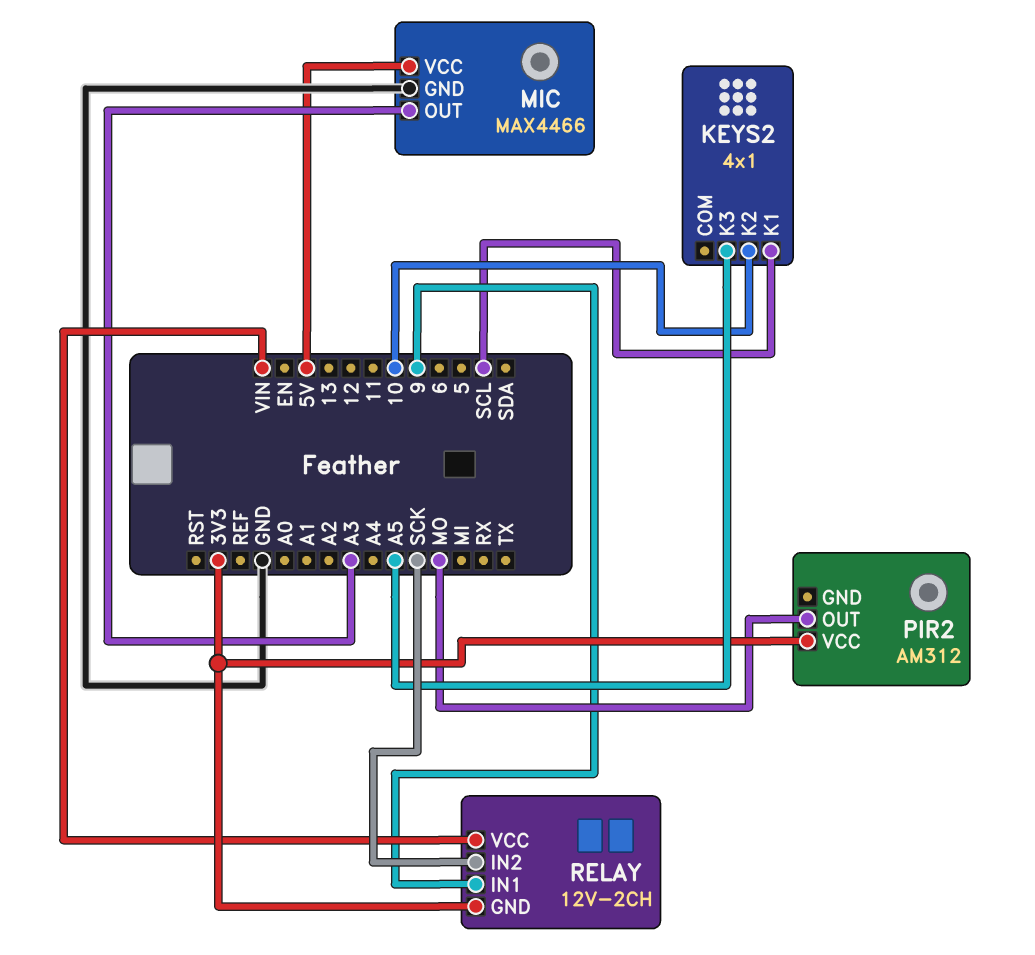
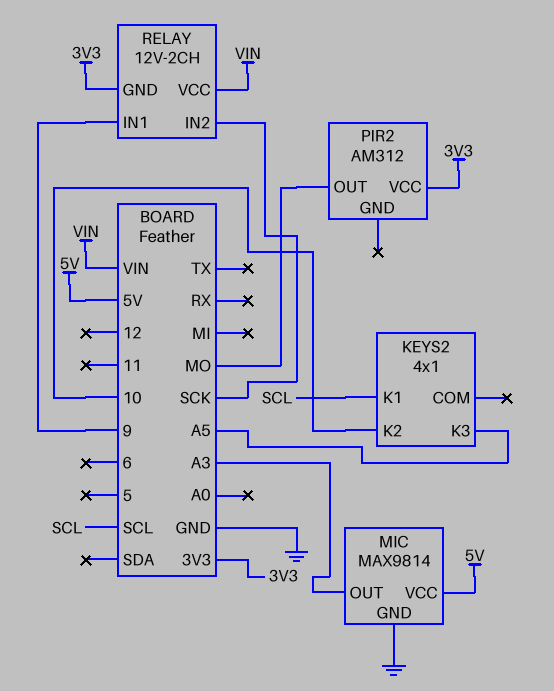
MIC: MAX4466 -> MAX9814

